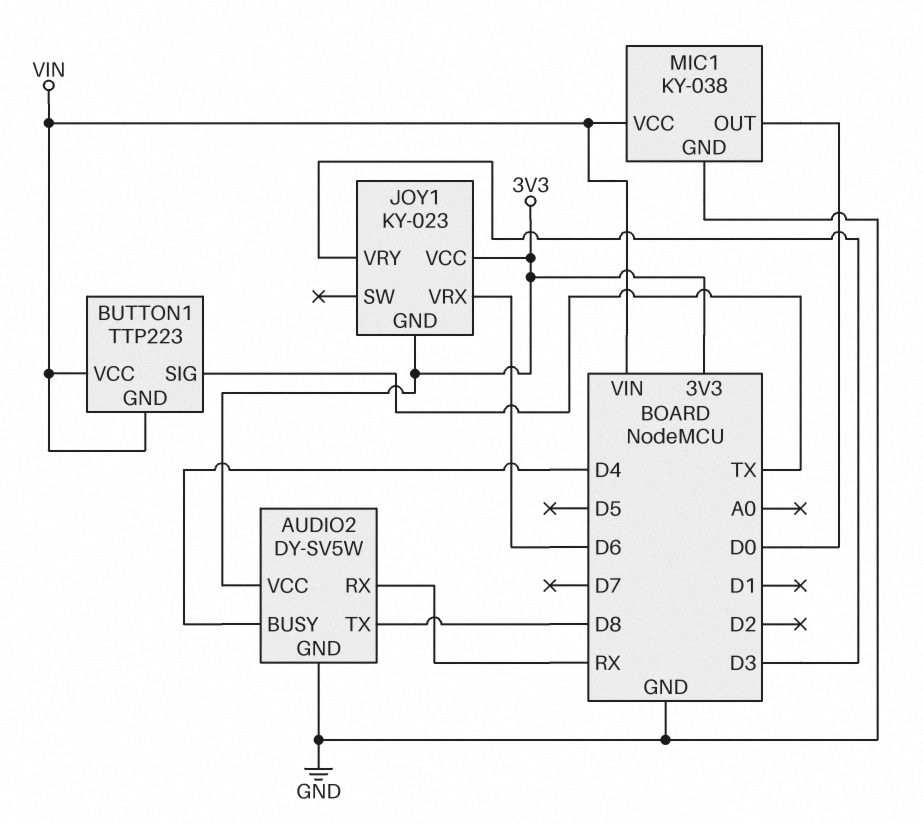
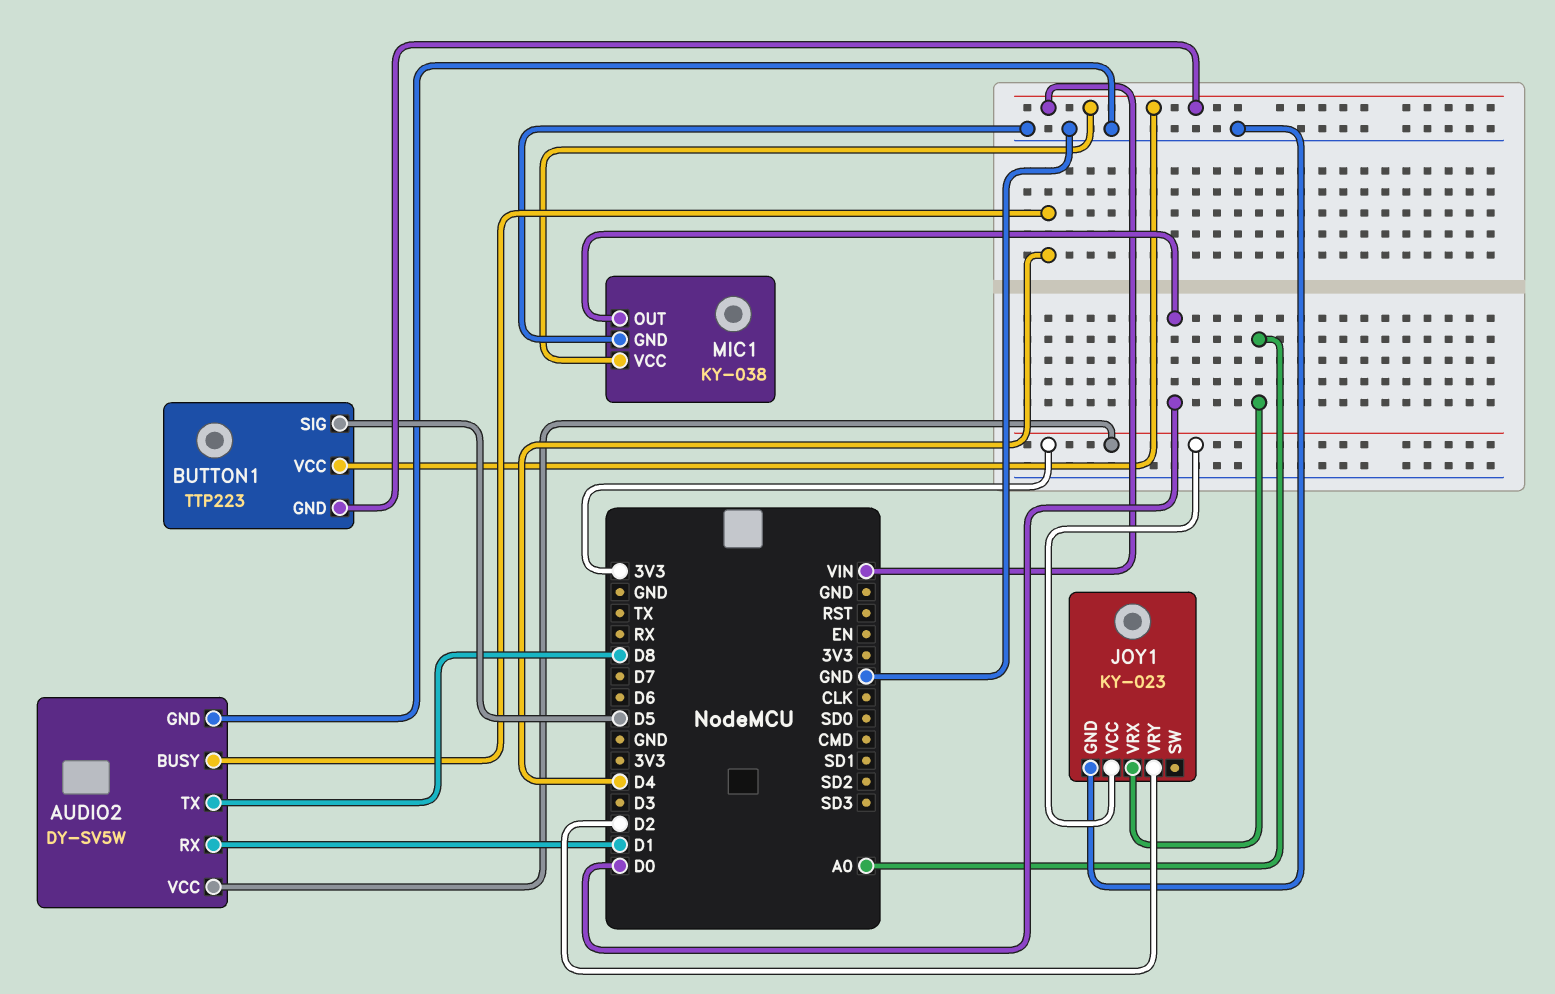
AUDIO2 pin RX: RX -> D1
BUTTON1 pin SIG: TX -> D5
JOY1 pin GND: 3V3 -> GND
JOY1 pin VRX: D6 -> A0
JOY1 pin VRY: D3 -> D2

